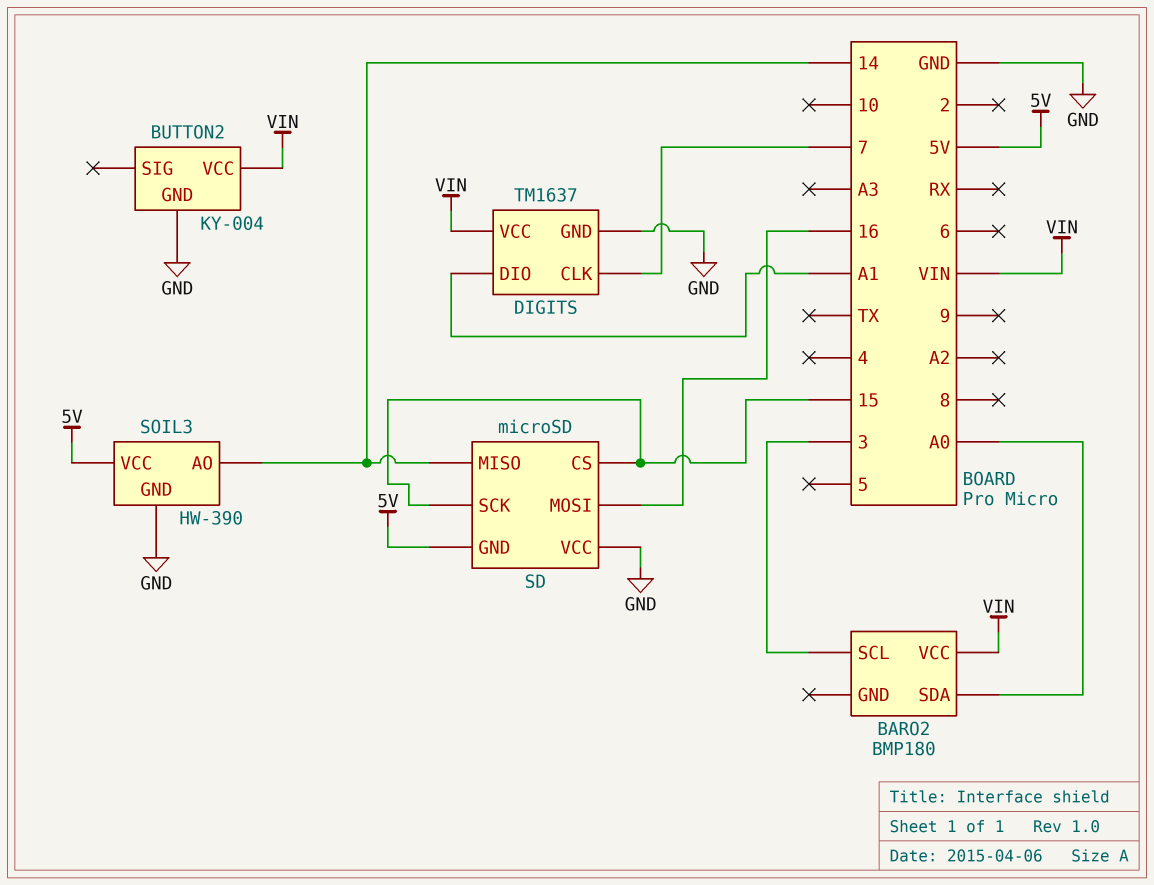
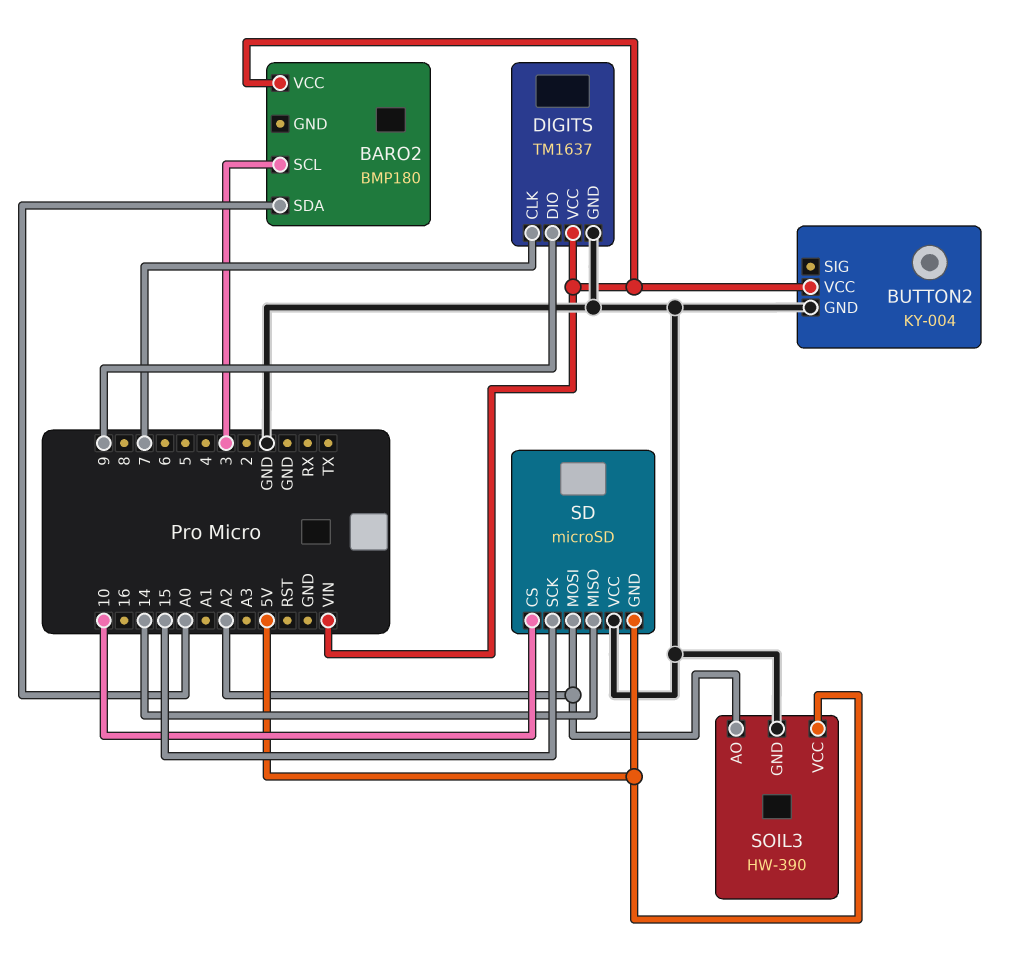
DIGITS pin DIO: A1 -> 9
SD pin CS: 15 -> 10
SD pin MOSI: 16 -> A2
SOIL3 pin AO: 14 -> A2

